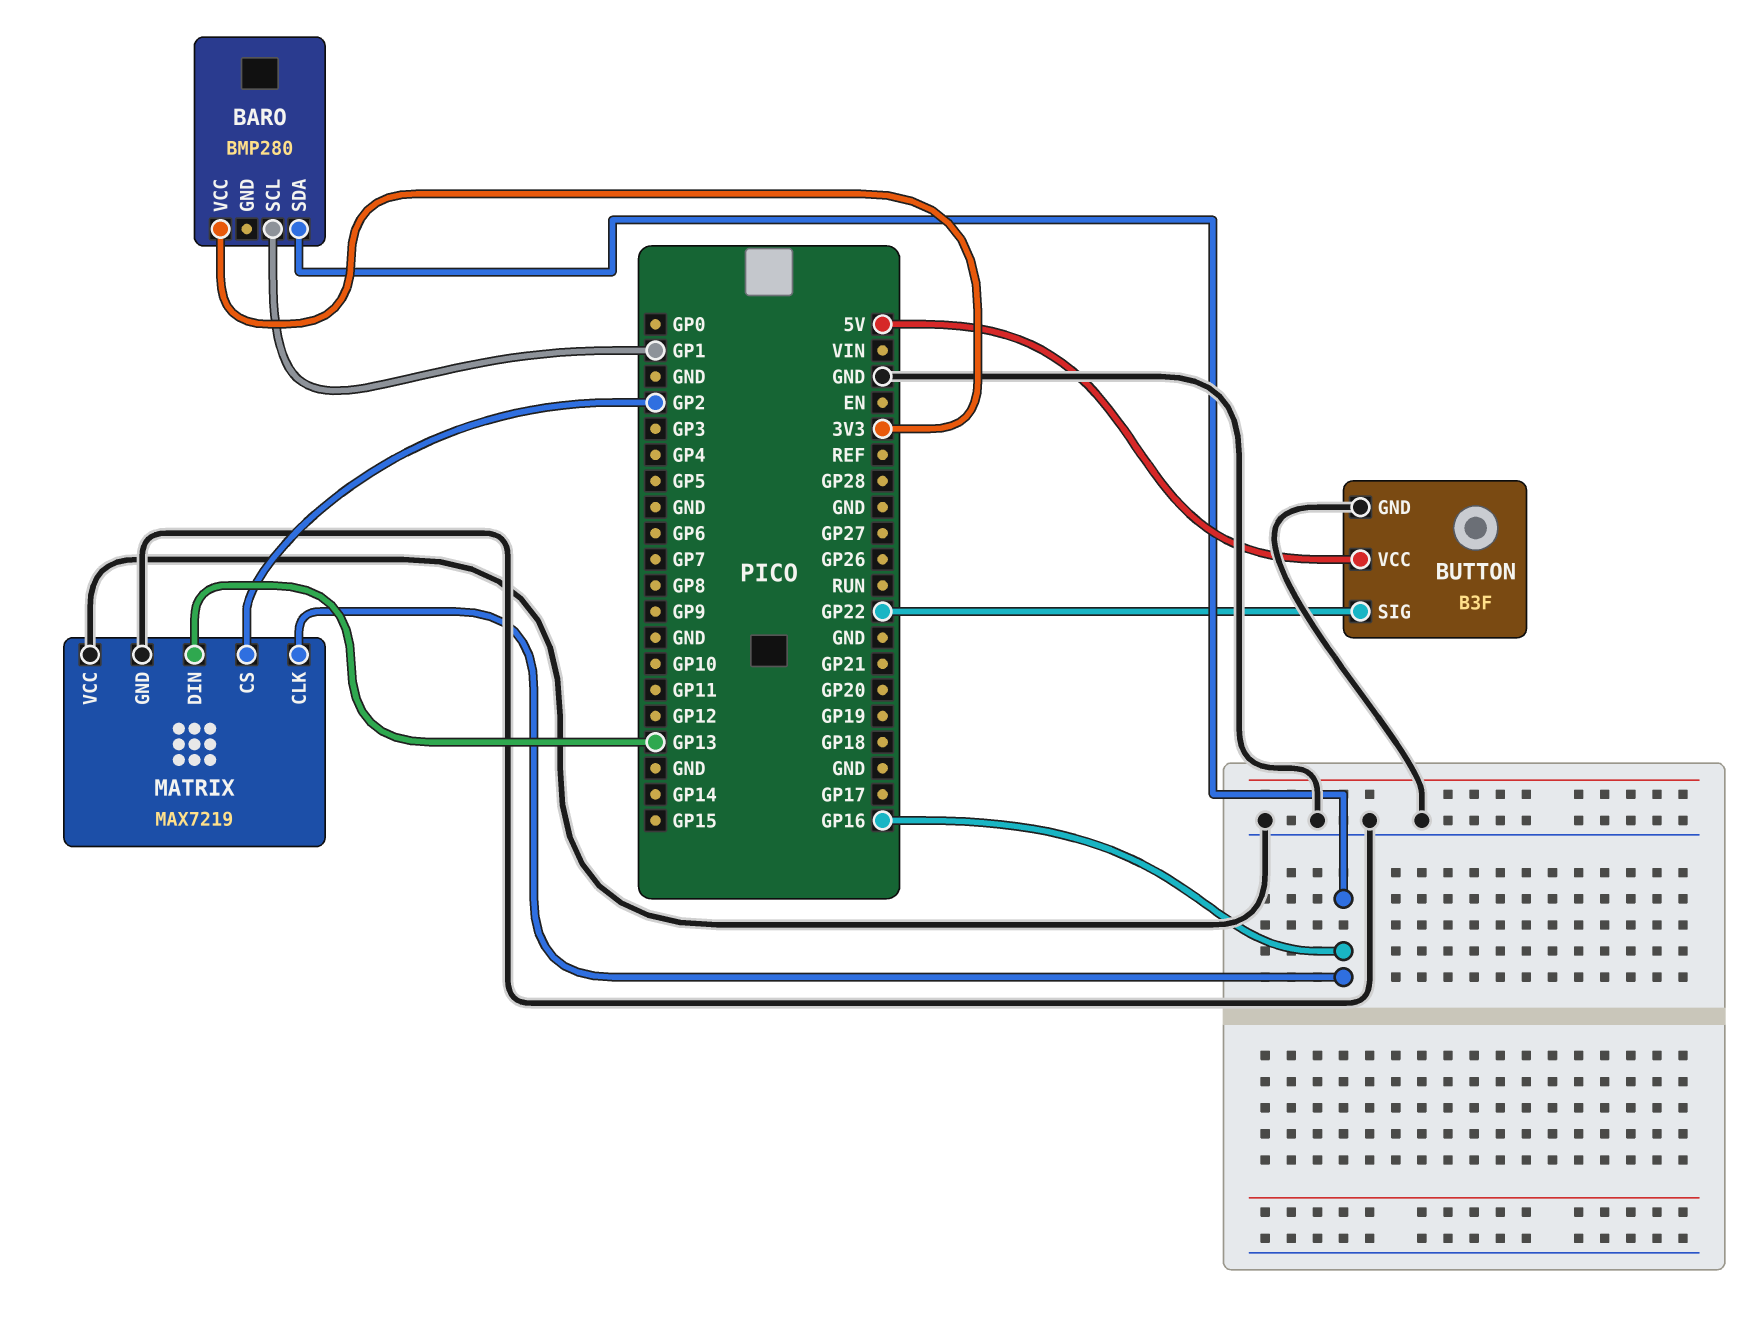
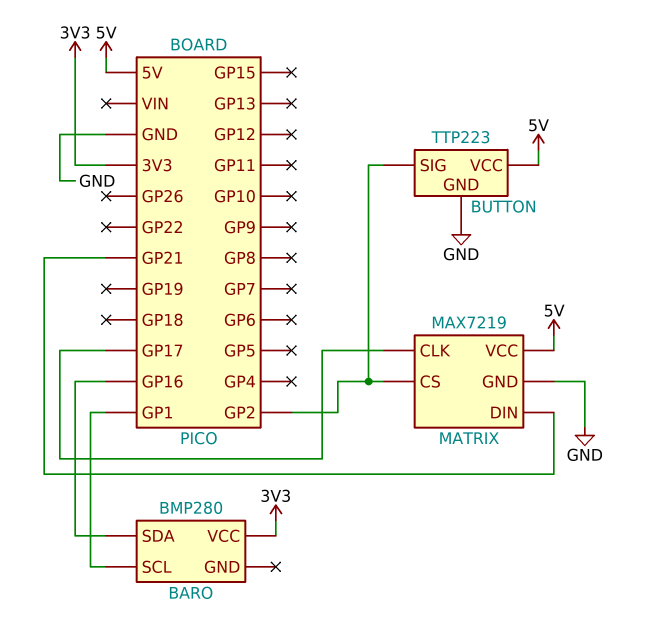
BUTTON: B3F -> TTP223
BUTTON pin SIG: GP22 -> GP2
MATRIX pin CLK: GP16 -> GP17
MATRIX pin DIN: GP13 -> GP21
MATRIX pin VCC: GND -> 5V

